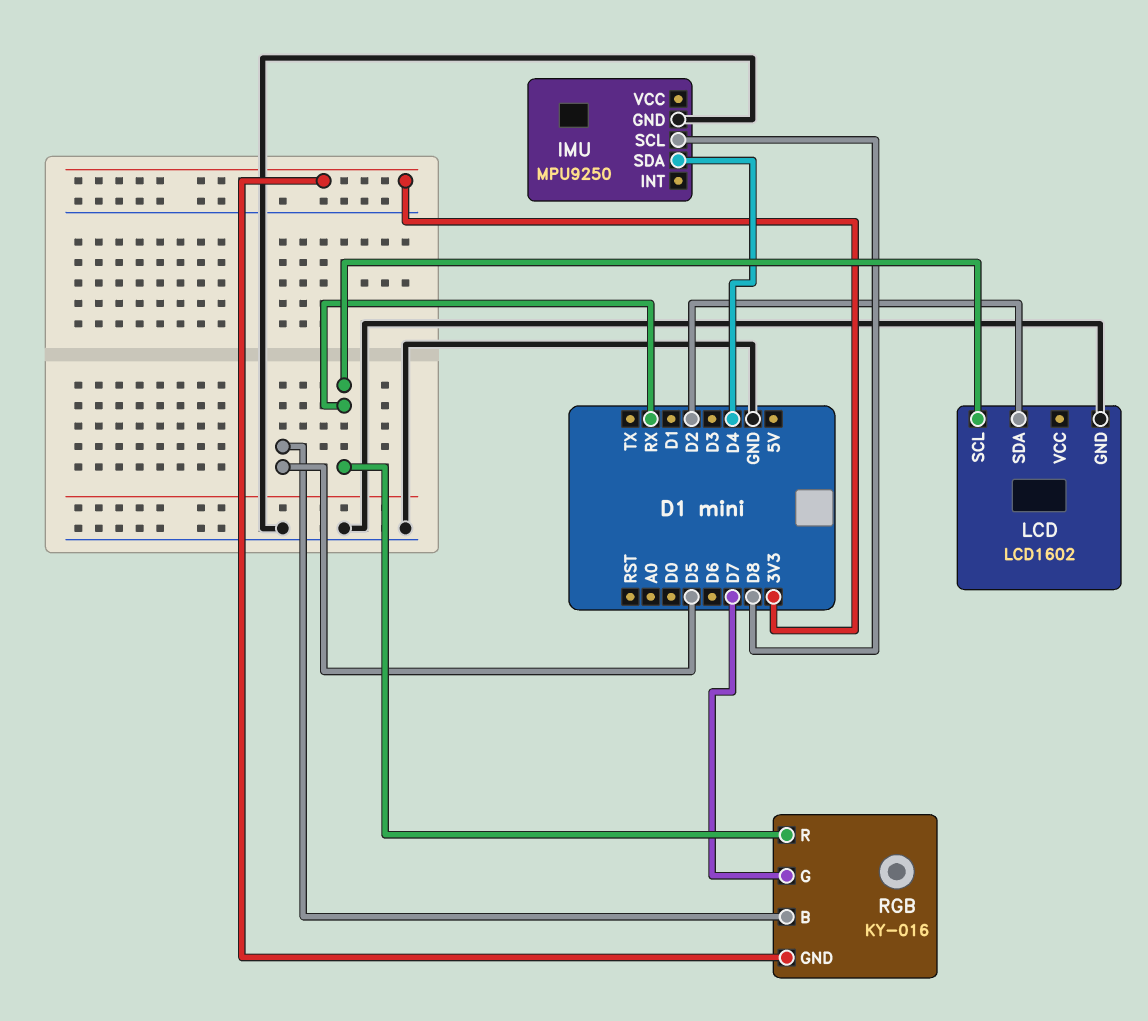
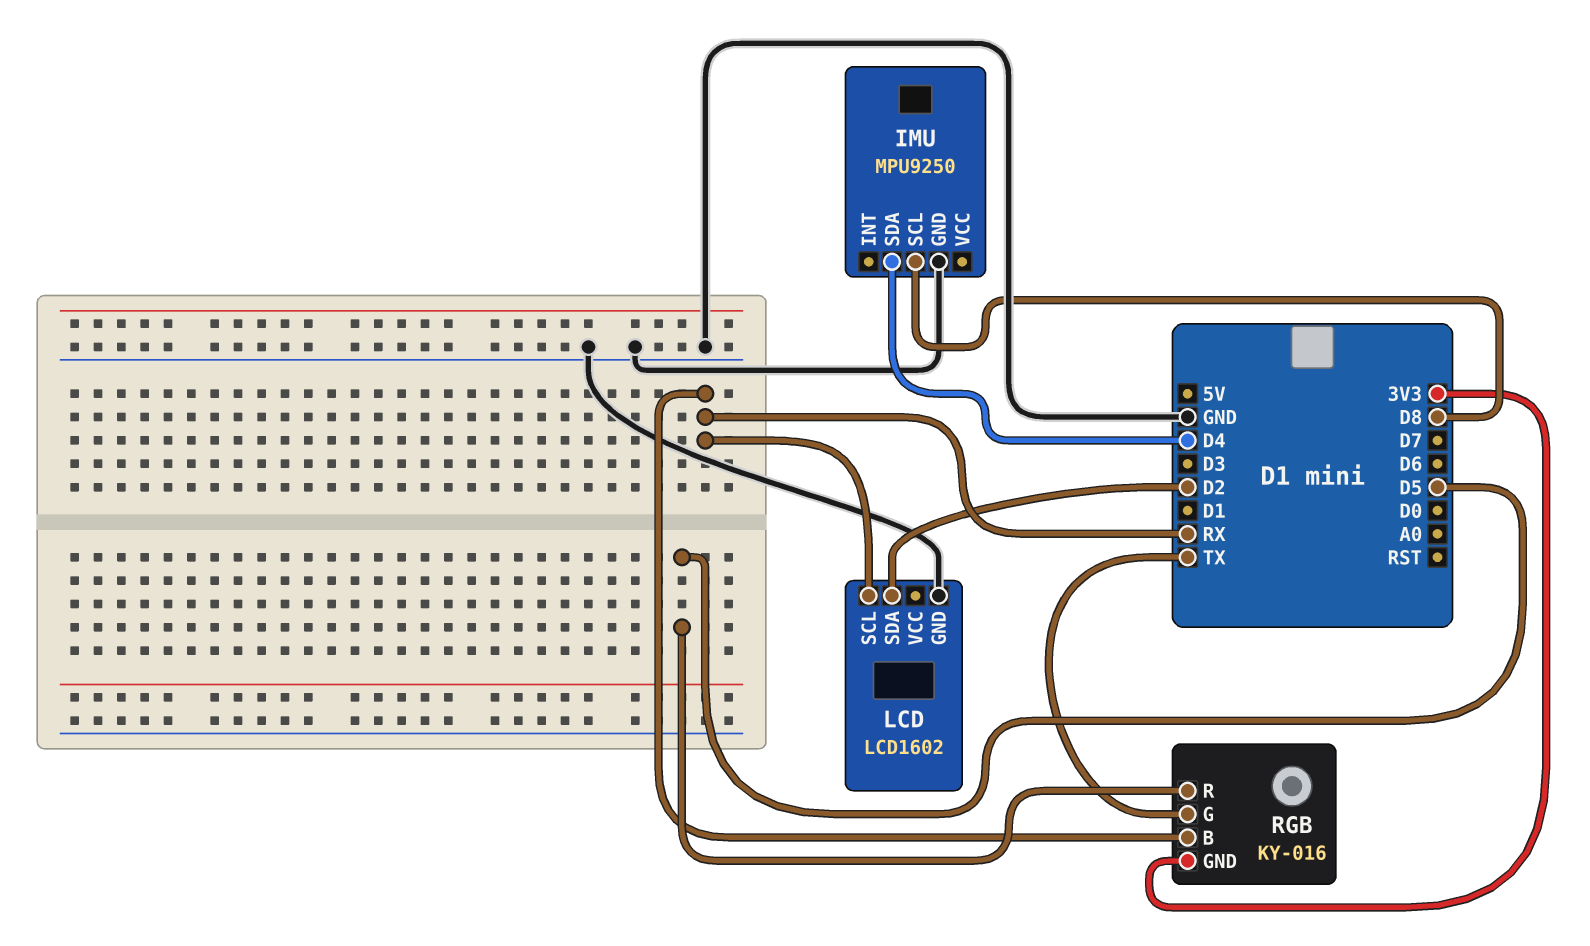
RGB pin B: D5 -> RX
RGB pin G: D7 -> TX
RGB pin R: RX -> D5

